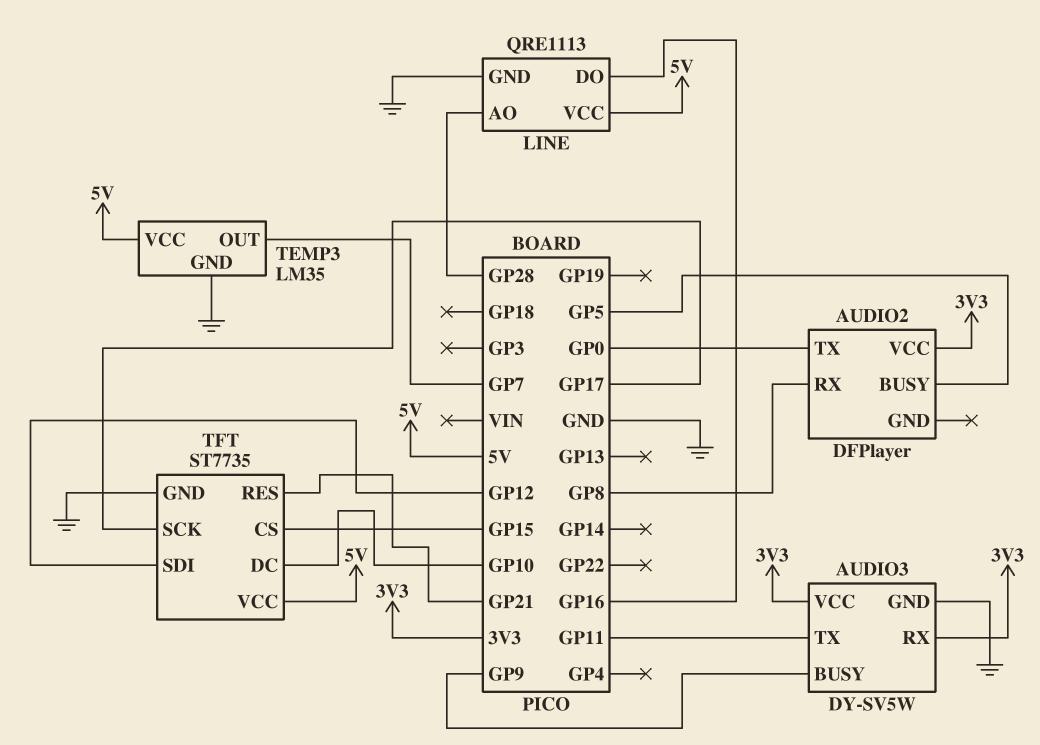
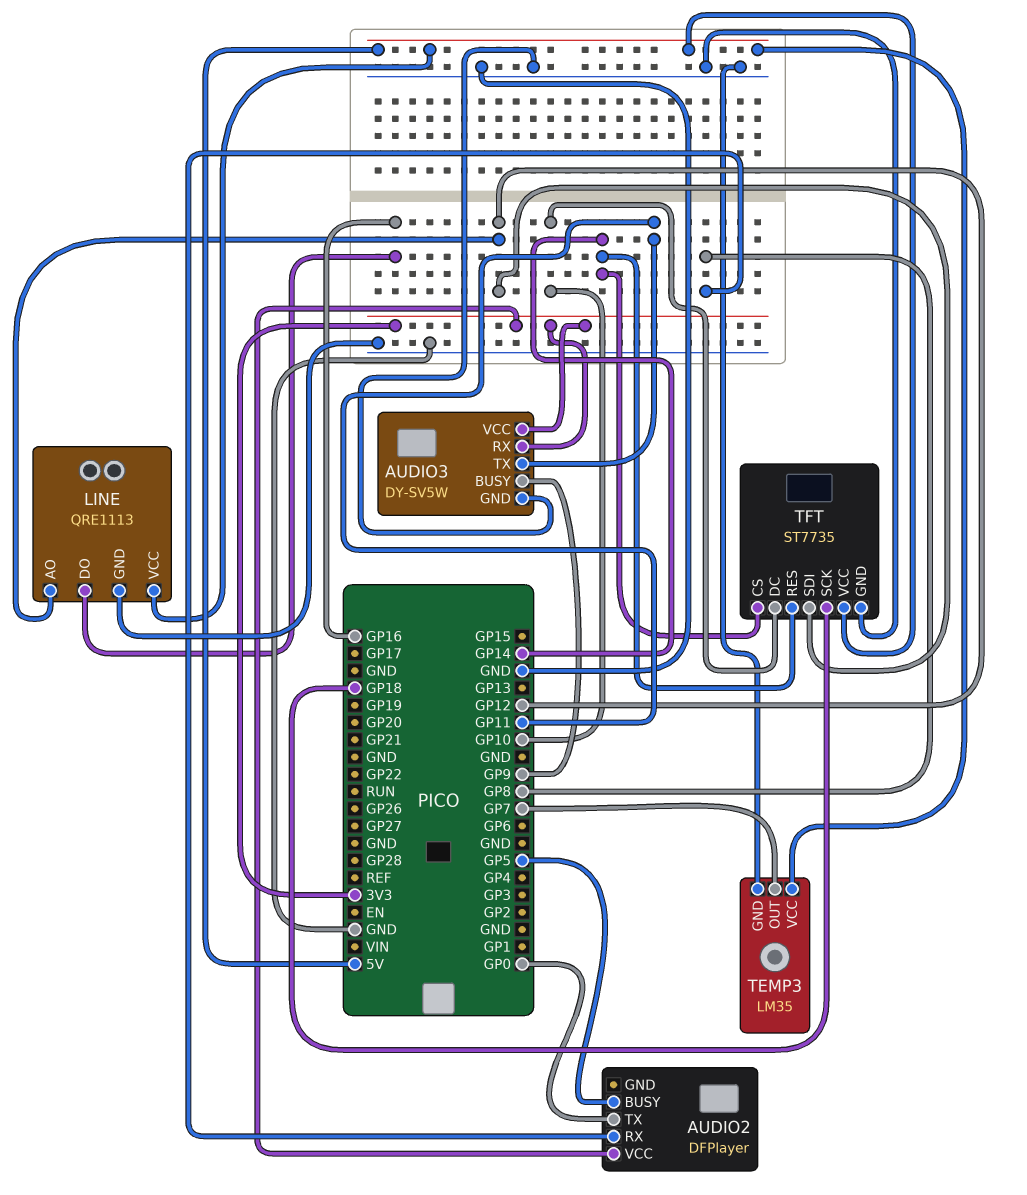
LINE pin AO: GP28 -> GP12
TFT pin CS: GP15 -> GP14
TFT pin RES: GP21 -> GP14
TFT pin SCK: GP17 -> GP18

